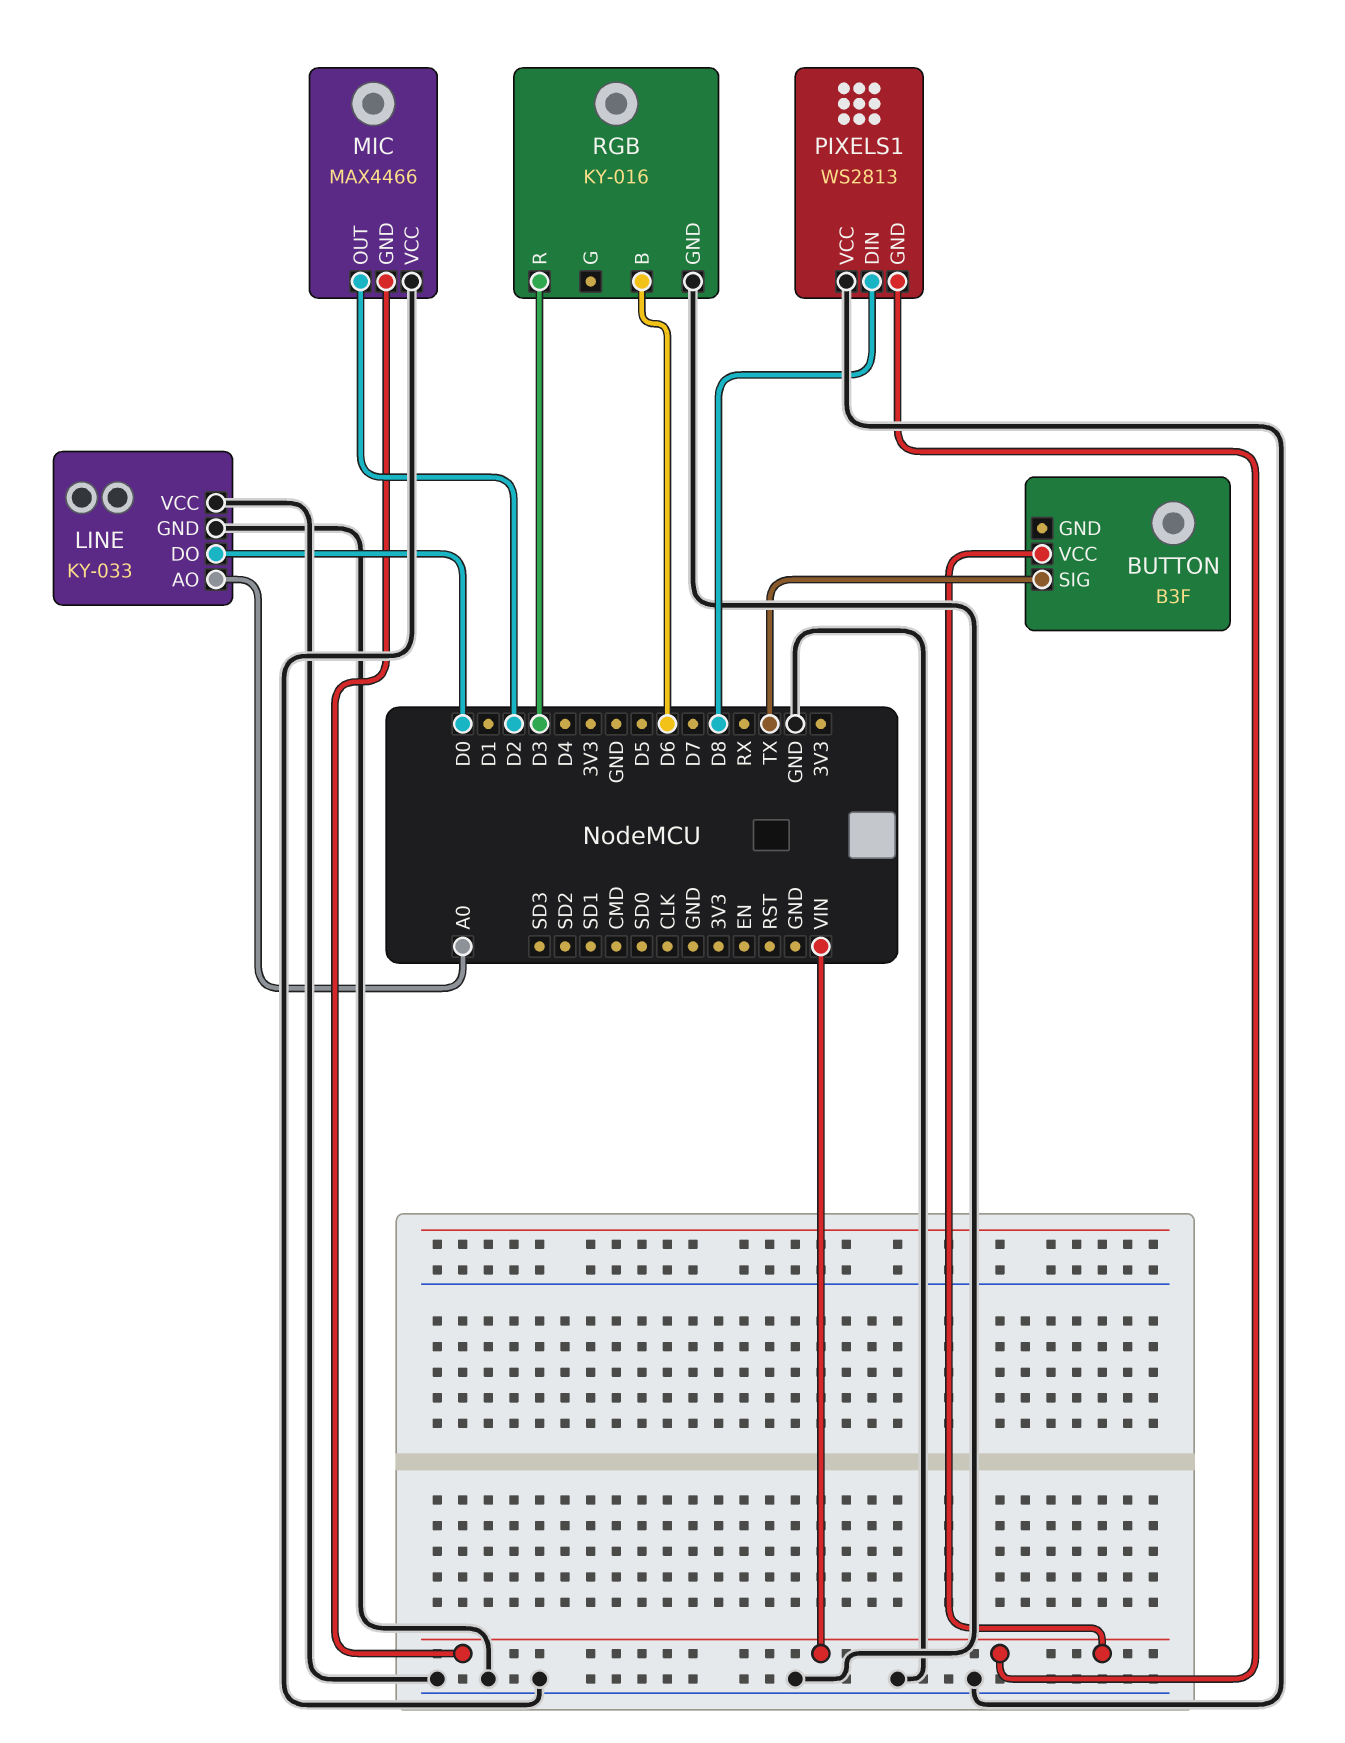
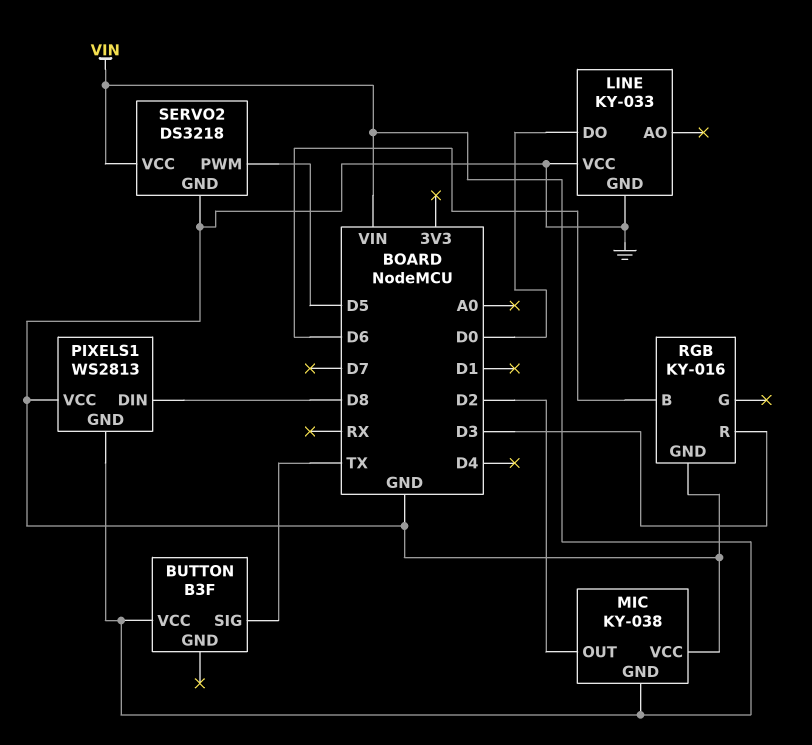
LINE pin AO: A0 -> none
MIC: MAX4466 -> KY-038
SERVO2: none -> DS3218
SERVO2 pin GND: none -> GND
SERVO2 pin PWM: none -> D5
SERVO2 pin VCC: none -> VIN

